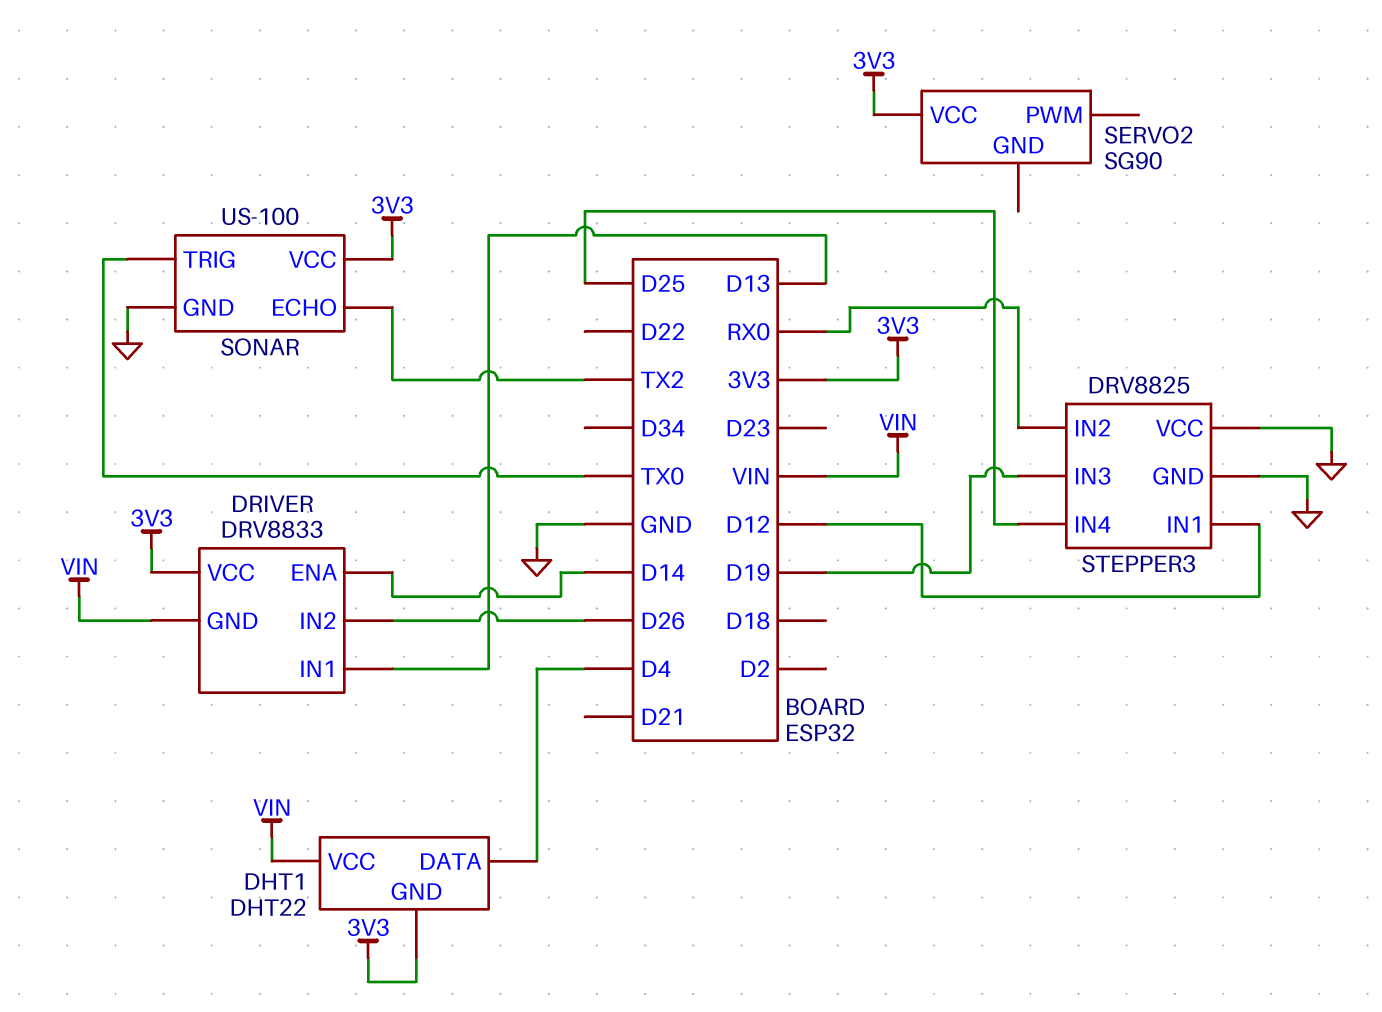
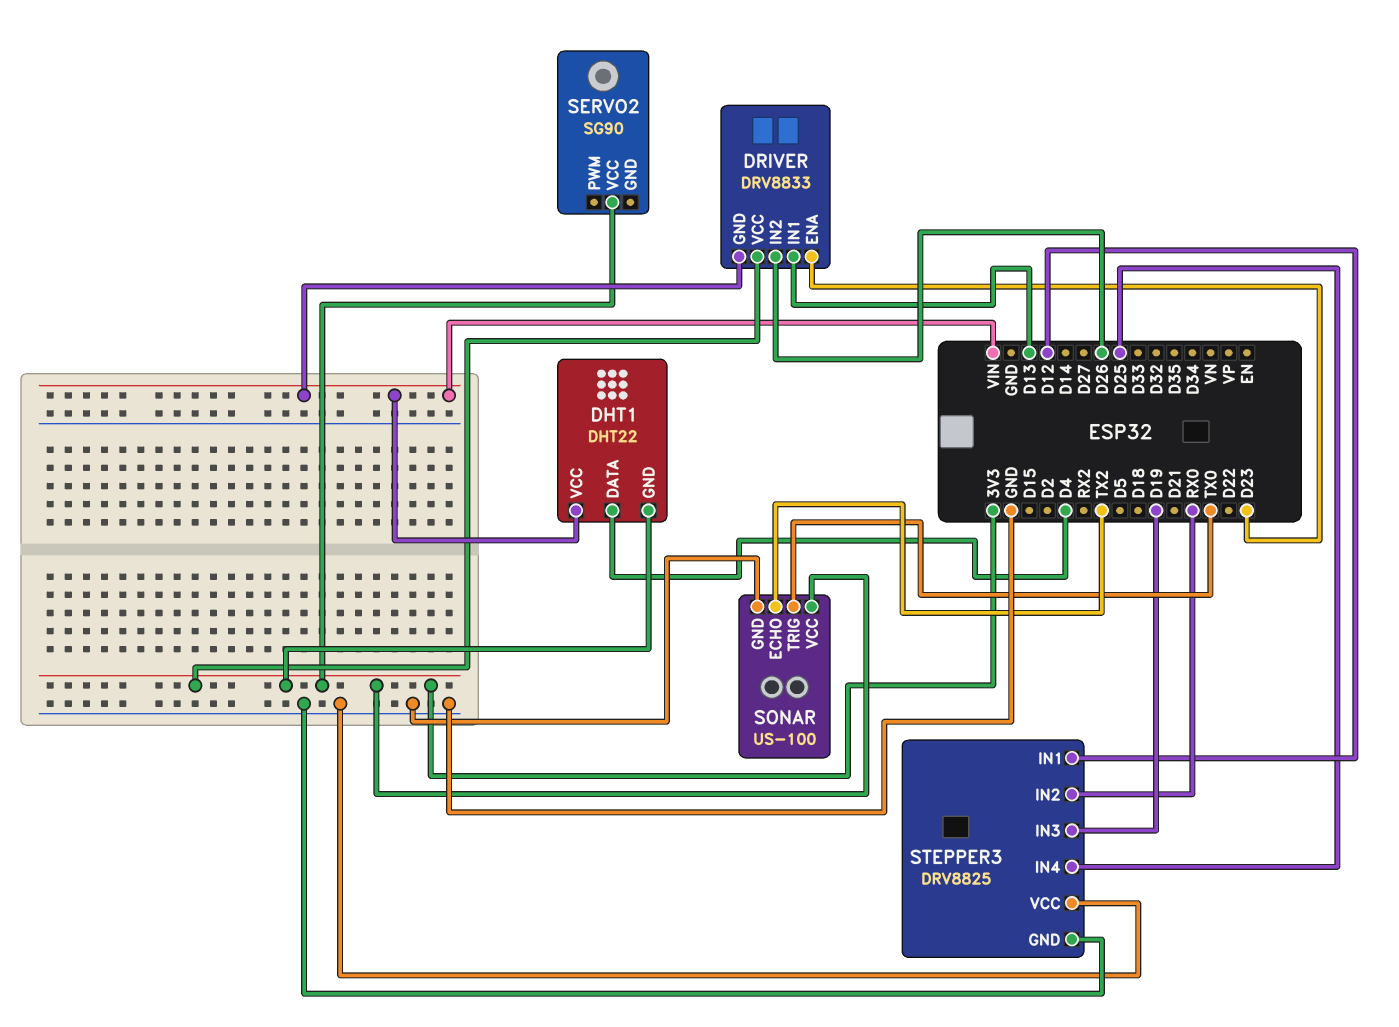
DRIVER pin ENA: D14 -> D23

